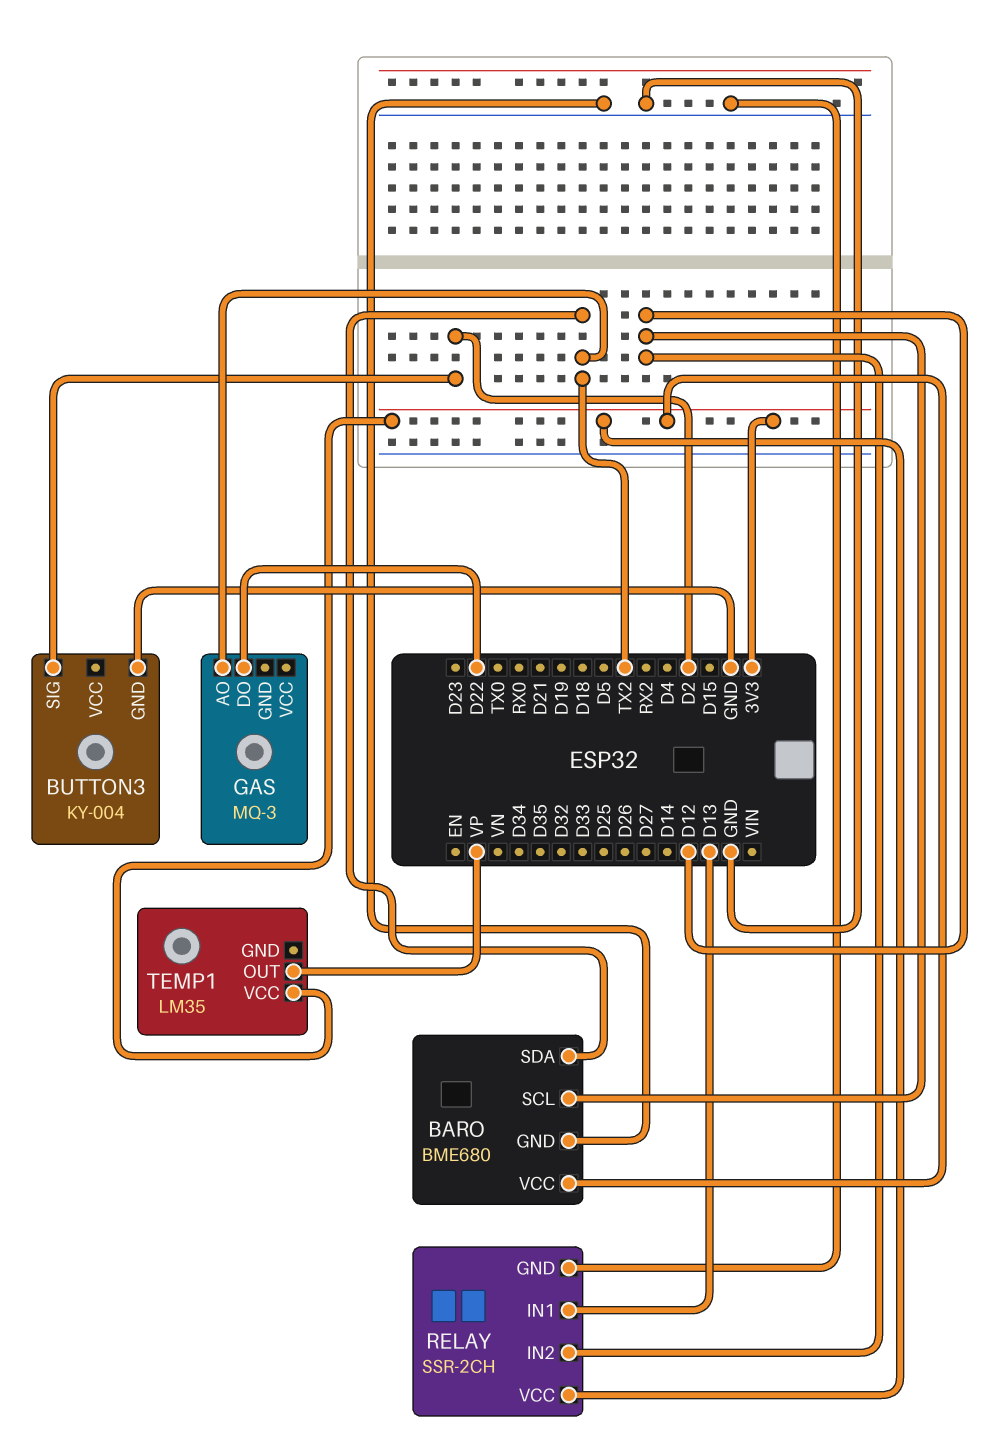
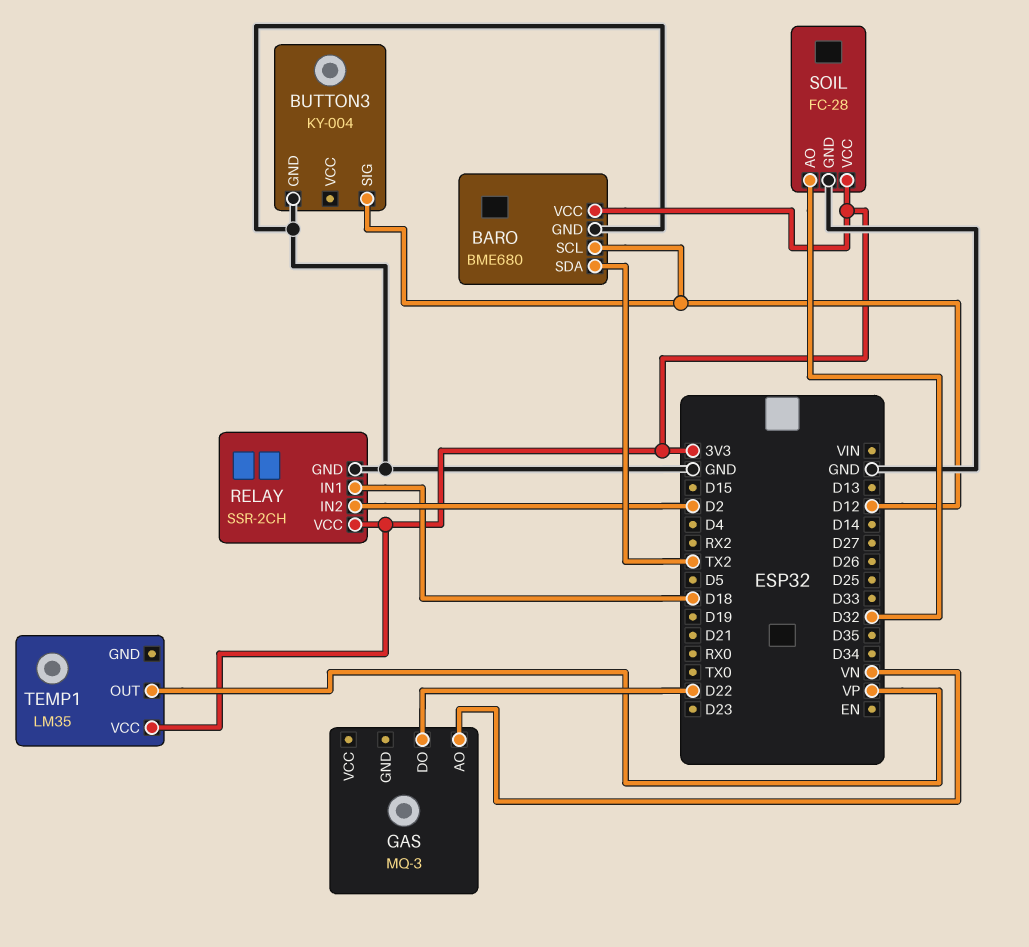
BUTTON3 pin SIG: D2 -> D12
GAS pin AO: TX2 -> VN
RELAY pin IN1: D13 -> D18
RELAY pin IN2: D12 -> D2
SOIL: none -> FC-28
SOIL pin AO: none -> D32
SOIL pin GND: none -> GND
SOIL pin VCC: none -> 3V3

